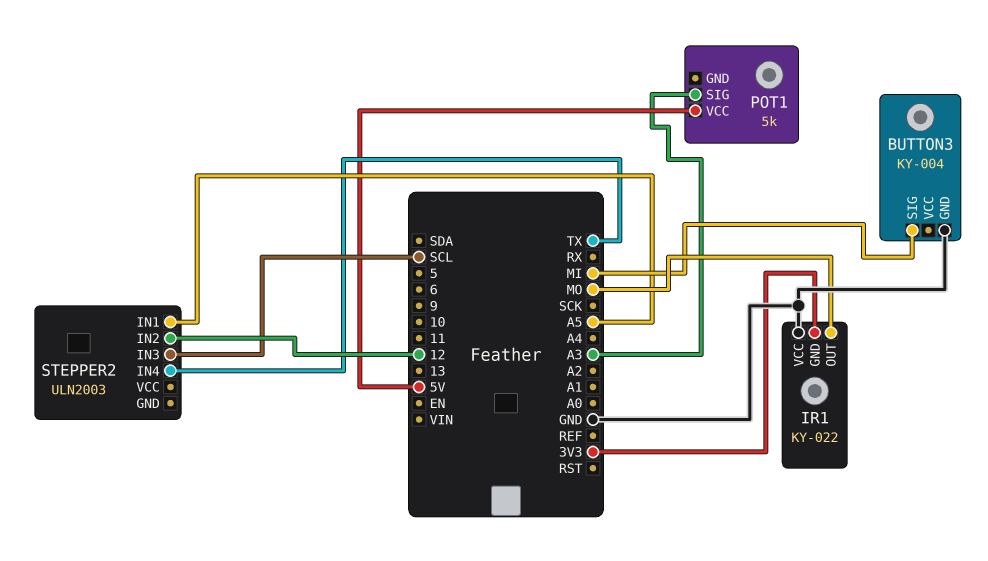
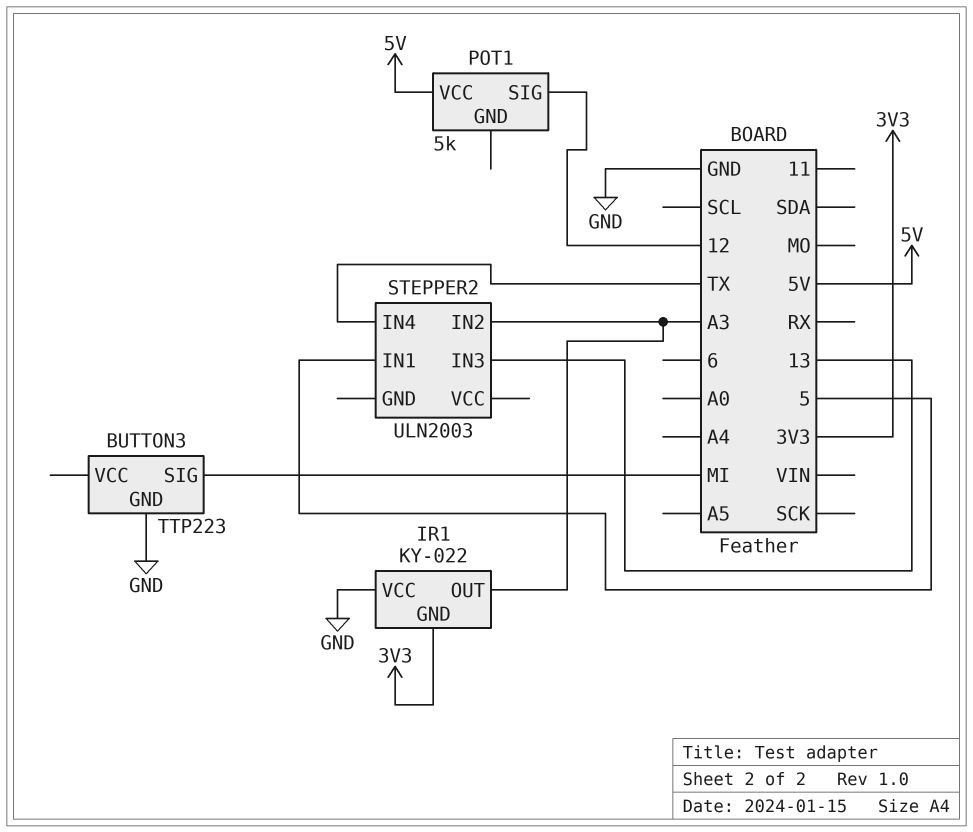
BUTTON3: KY-004 -> TTP223
IR1 pin OUT: MO -> A3
POT1 pin SIG: A3 -> 12
STEPPER2 pin IN1: A5 -> 5
STEPPER2 pin IN2: 12 -> A3
STEPPER2 pin IN3: SCL -> 13

